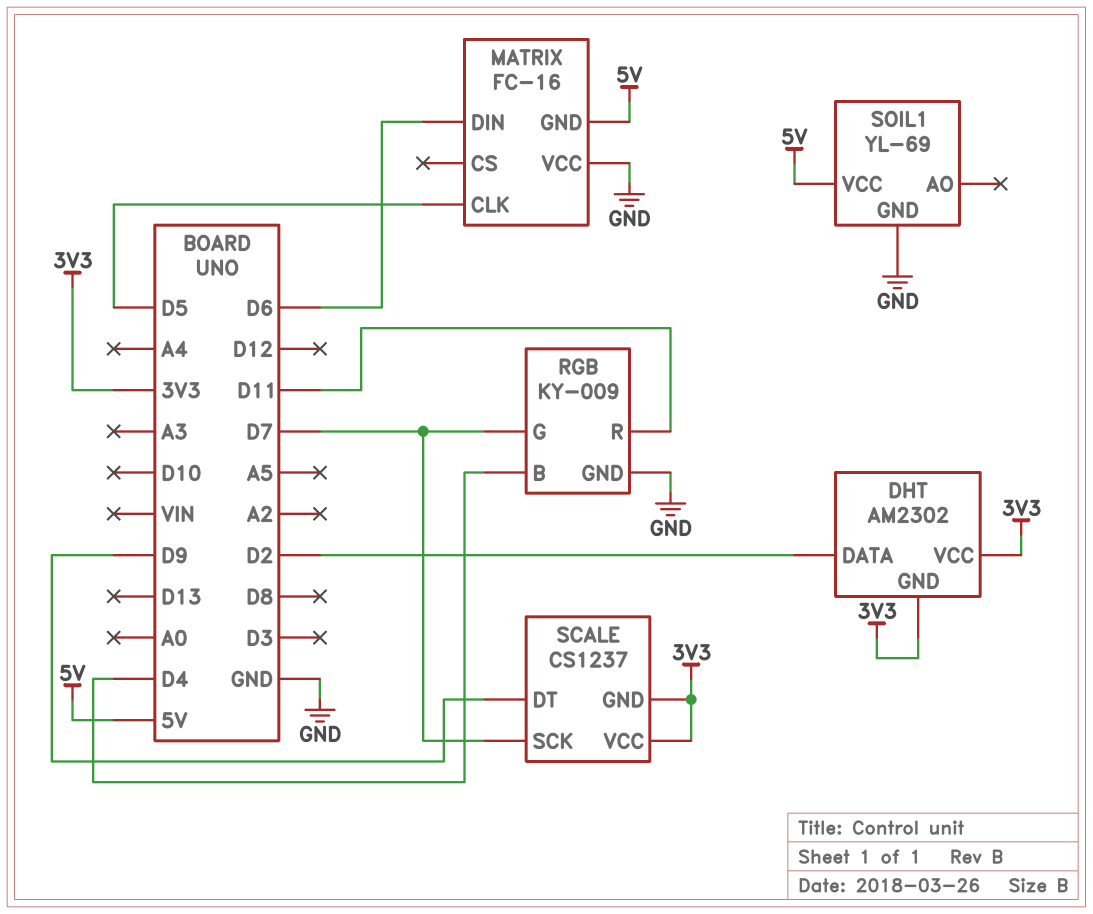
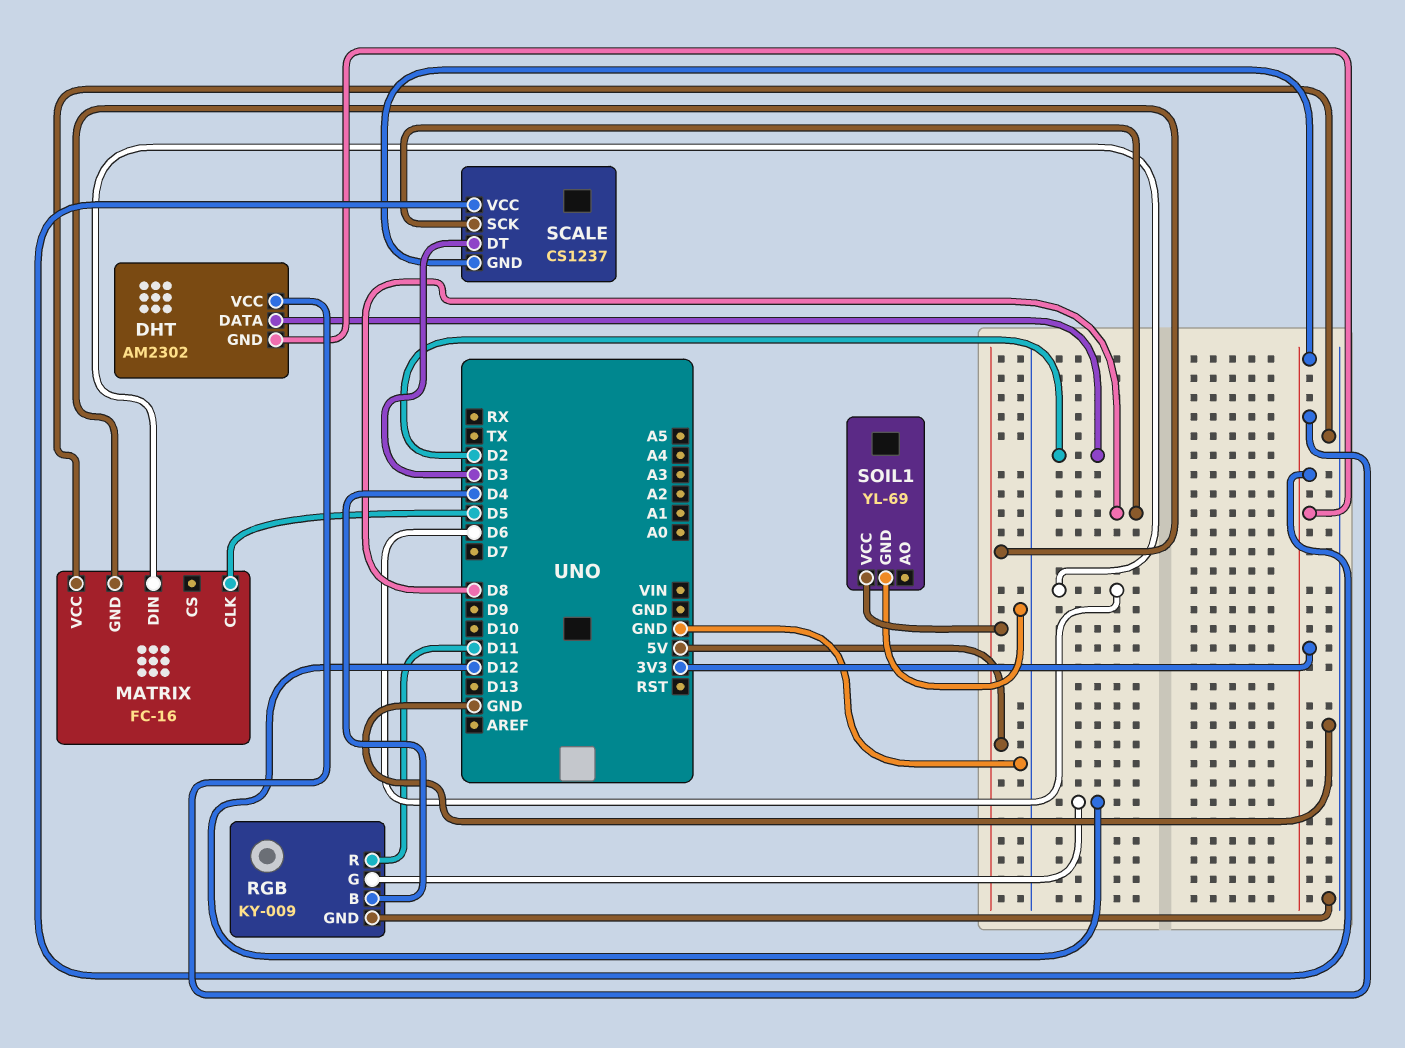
RGB pin G: D7 -> D12
SCALE pin DT: D9 -> D3
SCALE pin SCK: D7 -> D8

